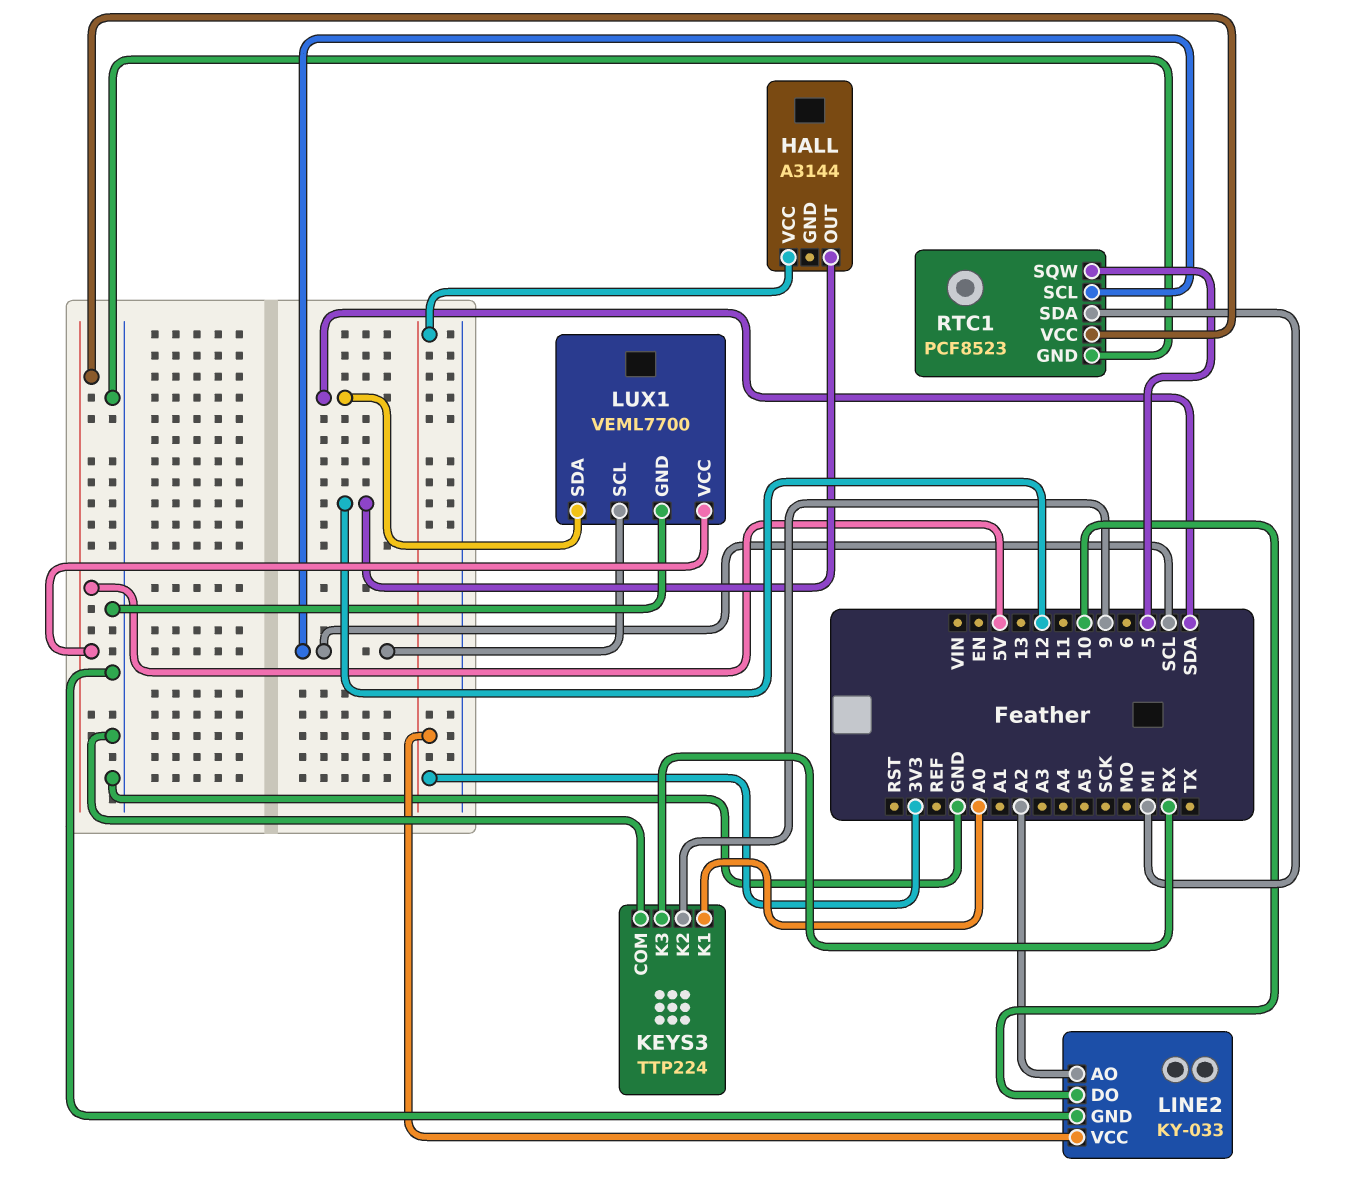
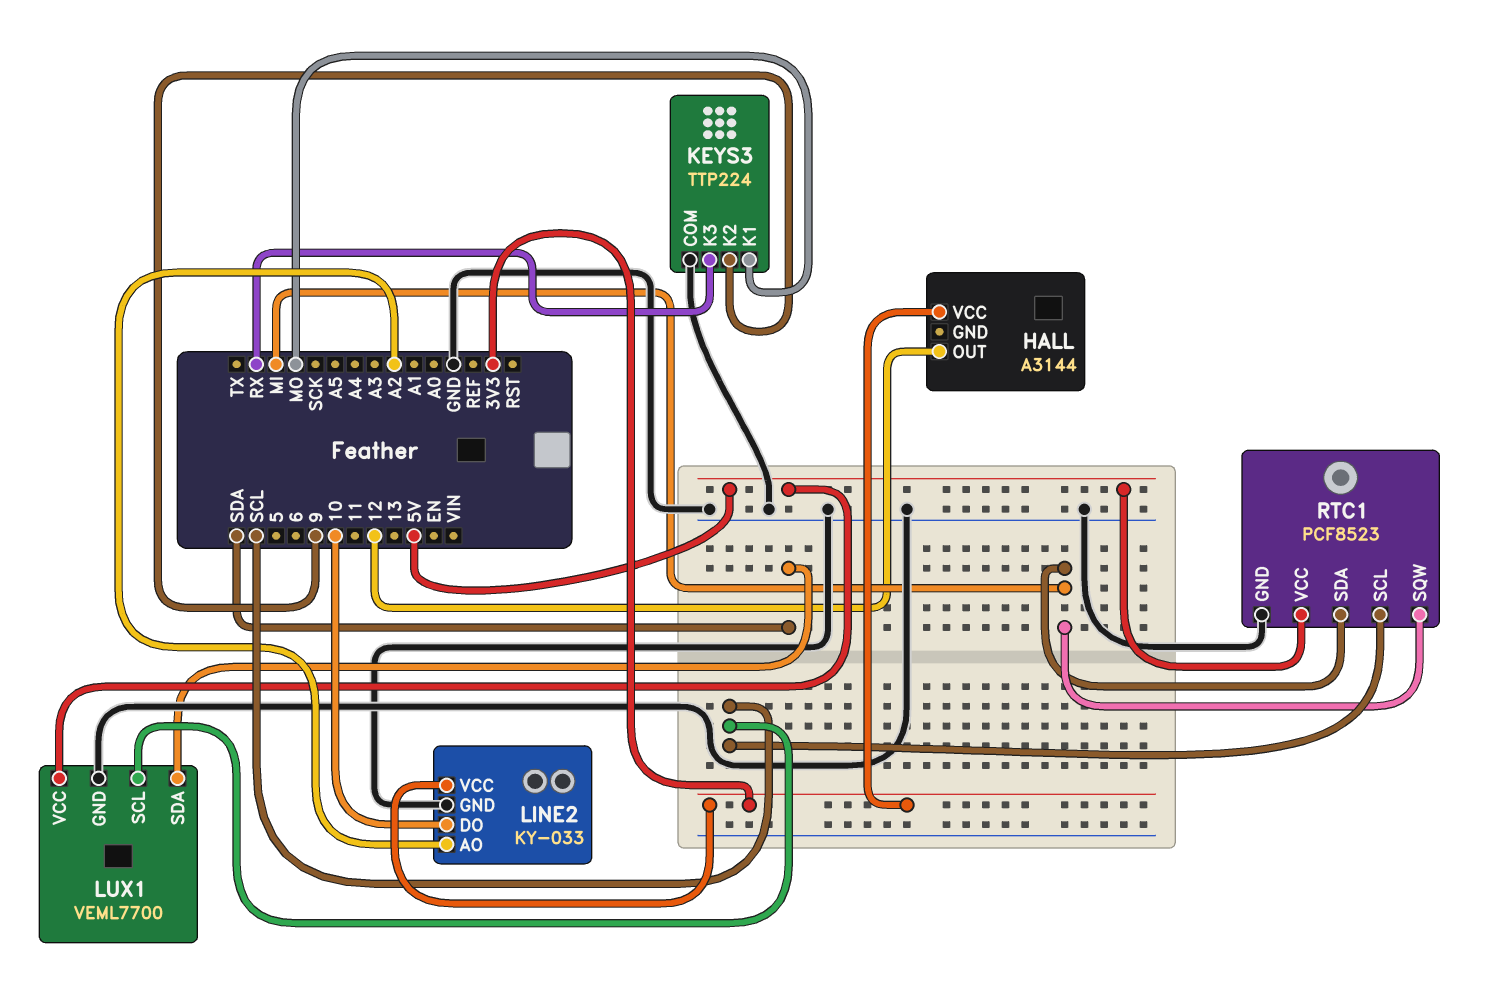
KEYS3 pin K1: A0 -> MO
RTC1 pin SQW: 5 -> MI

